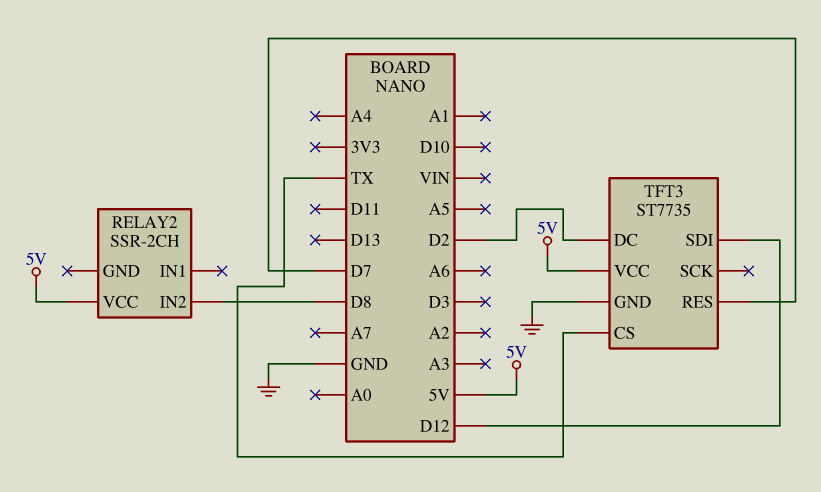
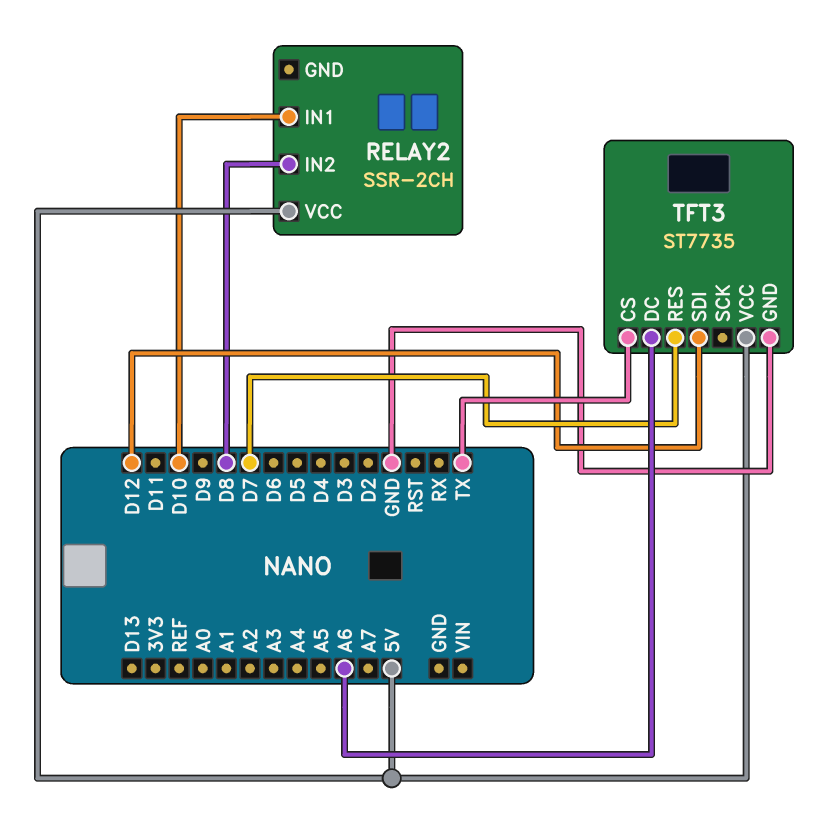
RELAY2 pin IN1: none -> D10
TFT3 pin DC: D2 -> A6

